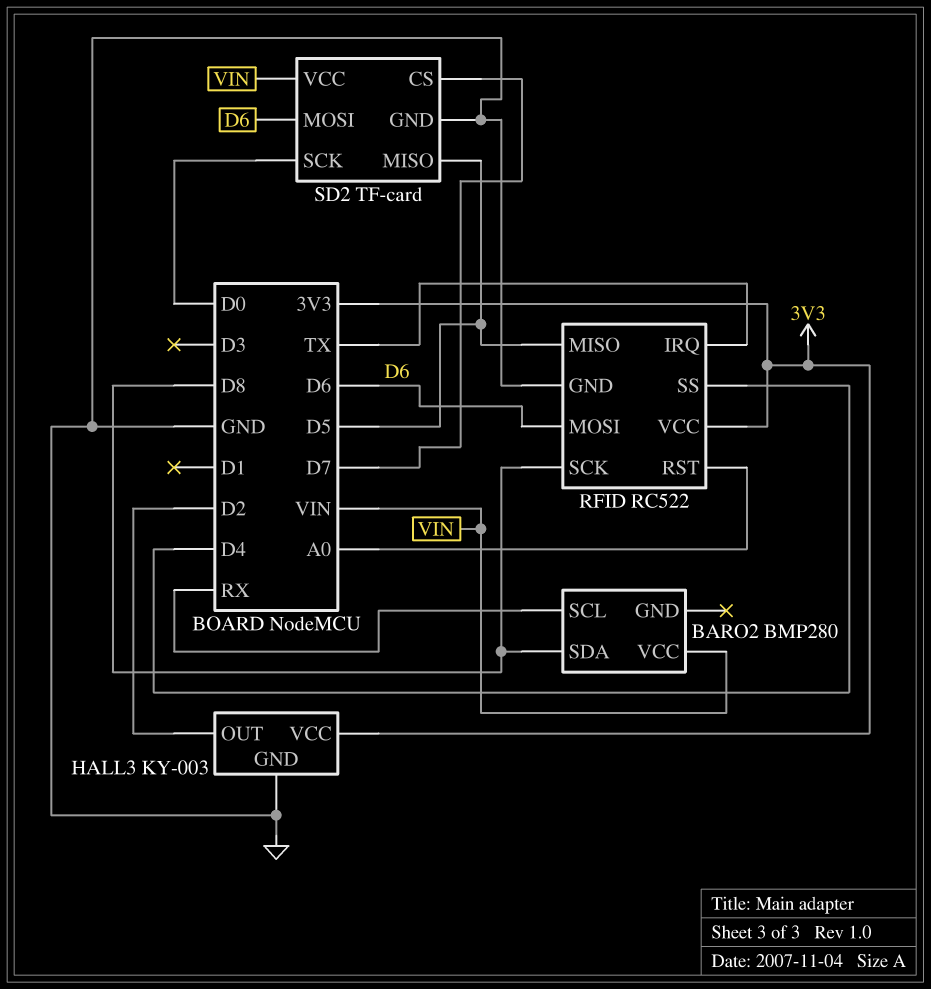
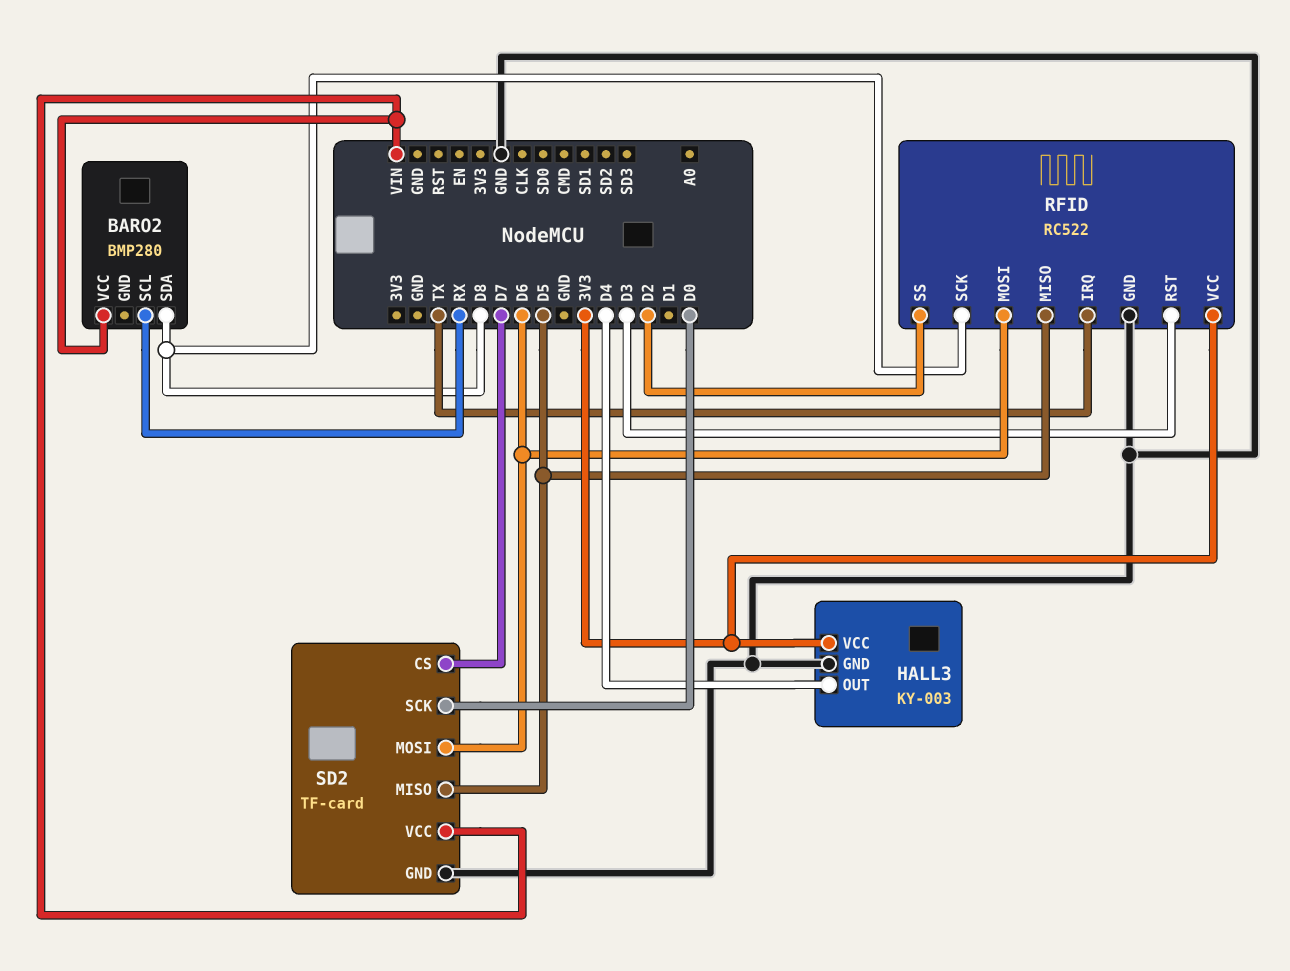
HALL3 pin OUT: D2 -> D4
RFID pin RST: A0 -> D3
RFID pin SS: D4 -> D2

